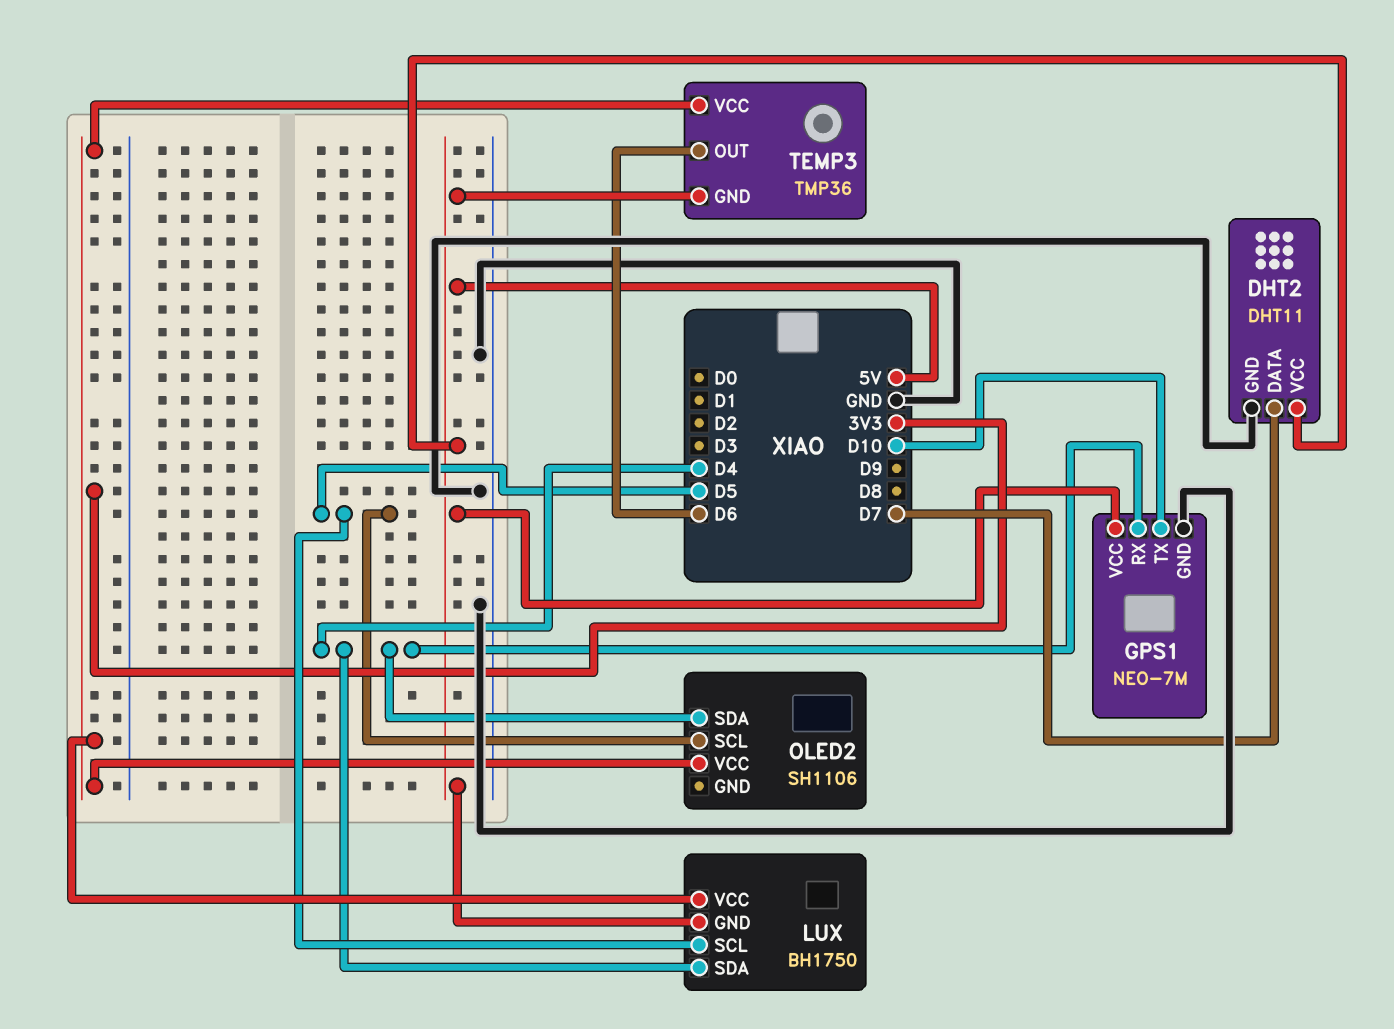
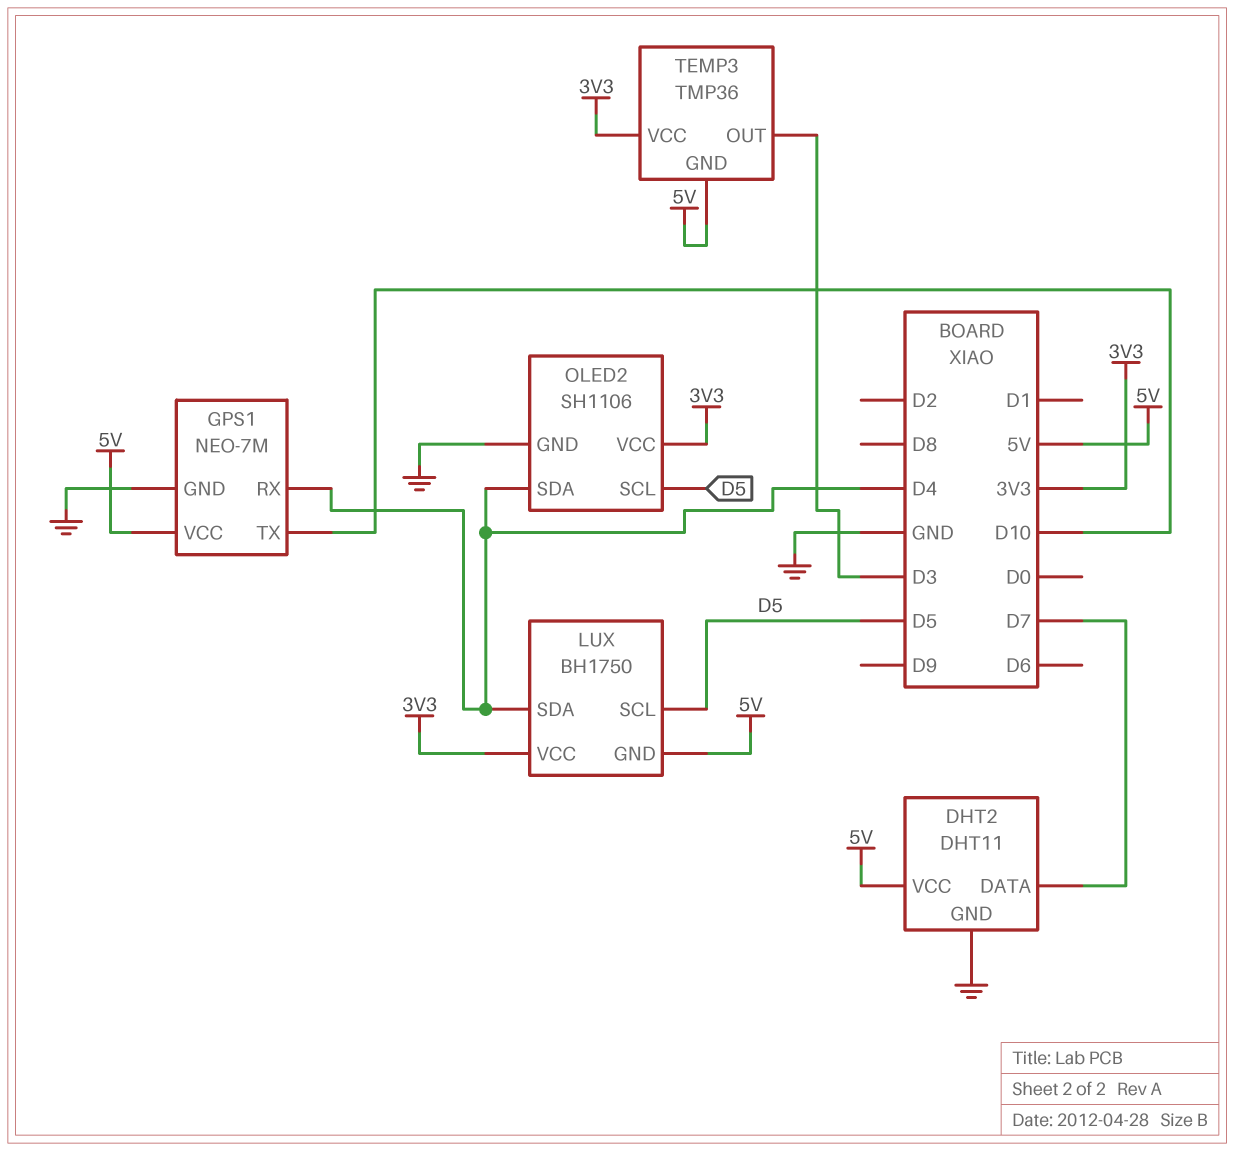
OLED2 pin GND: none -> GND
TEMP3 pin OUT: D6 -> D3

